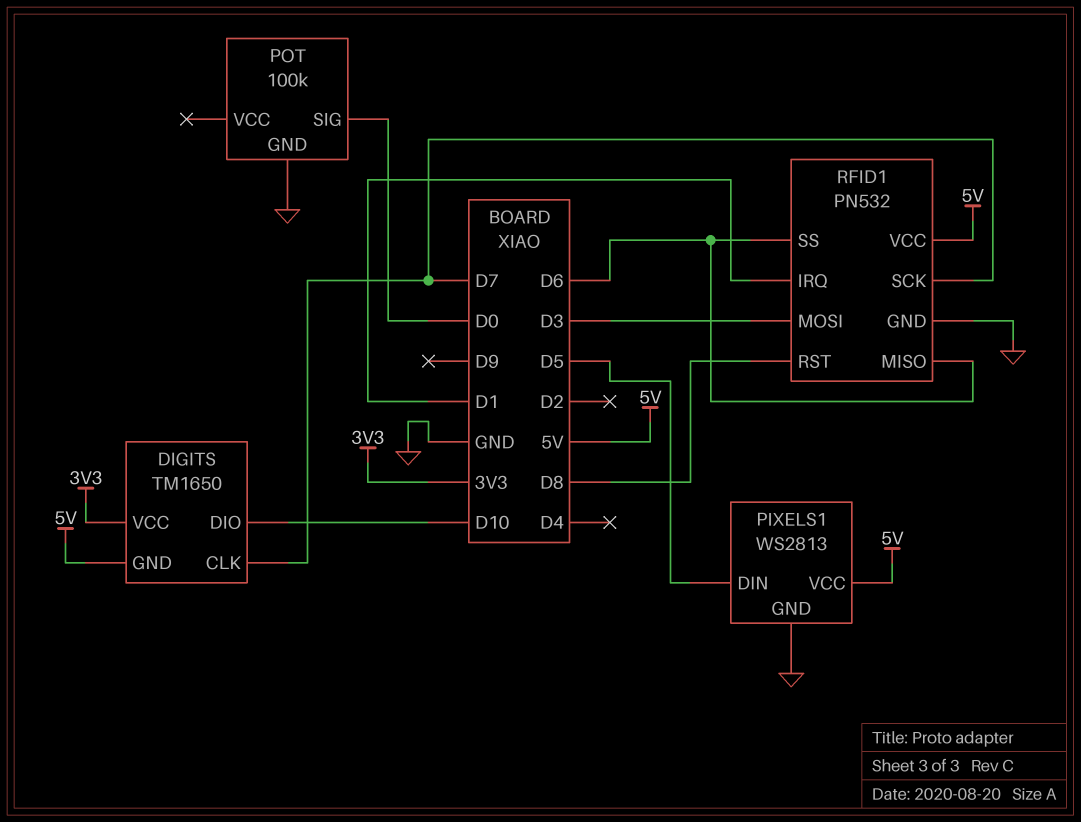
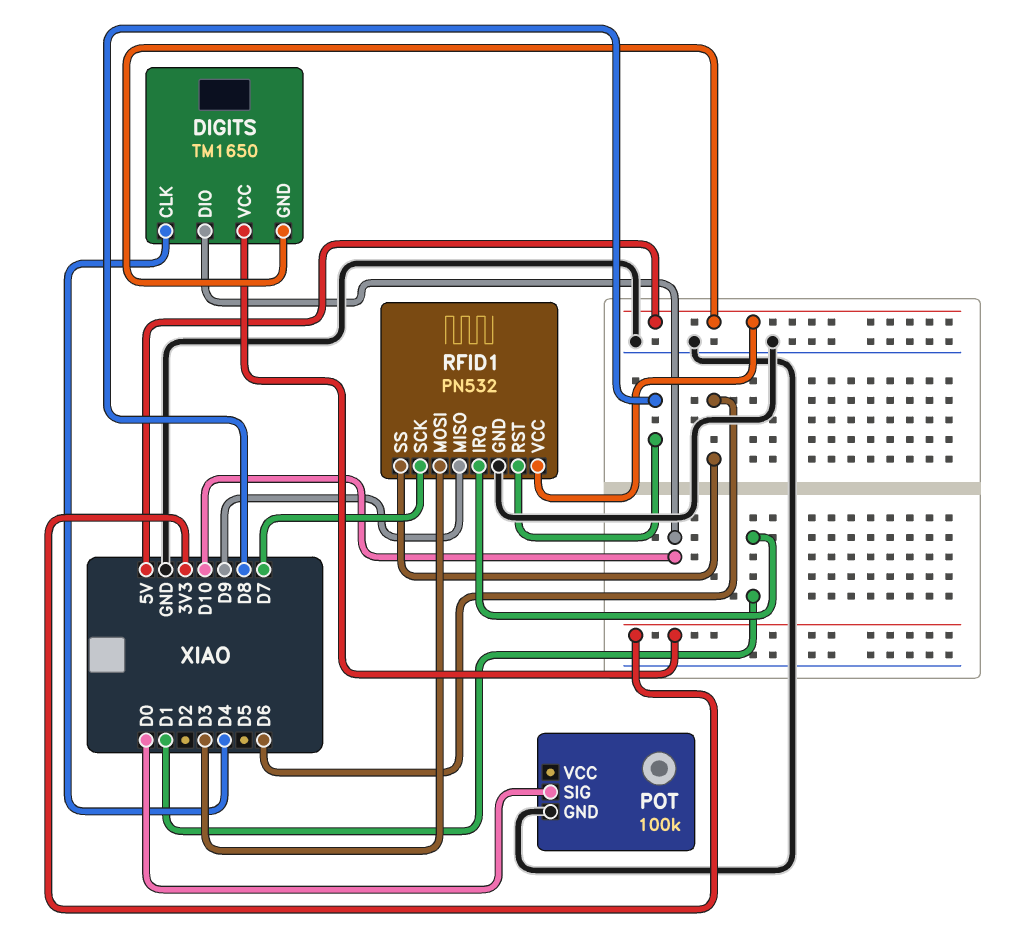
DIGITS pin CLK: D7 -> D4
PIXELS1: WS2813 -> none
PIXELS1 pin DIN: D5 -> none
PIXELS1 pin GND: GND -> none
PIXELS1 pin VCC: 5V -> none
RFID1 pin MISO: D6 -> D9

